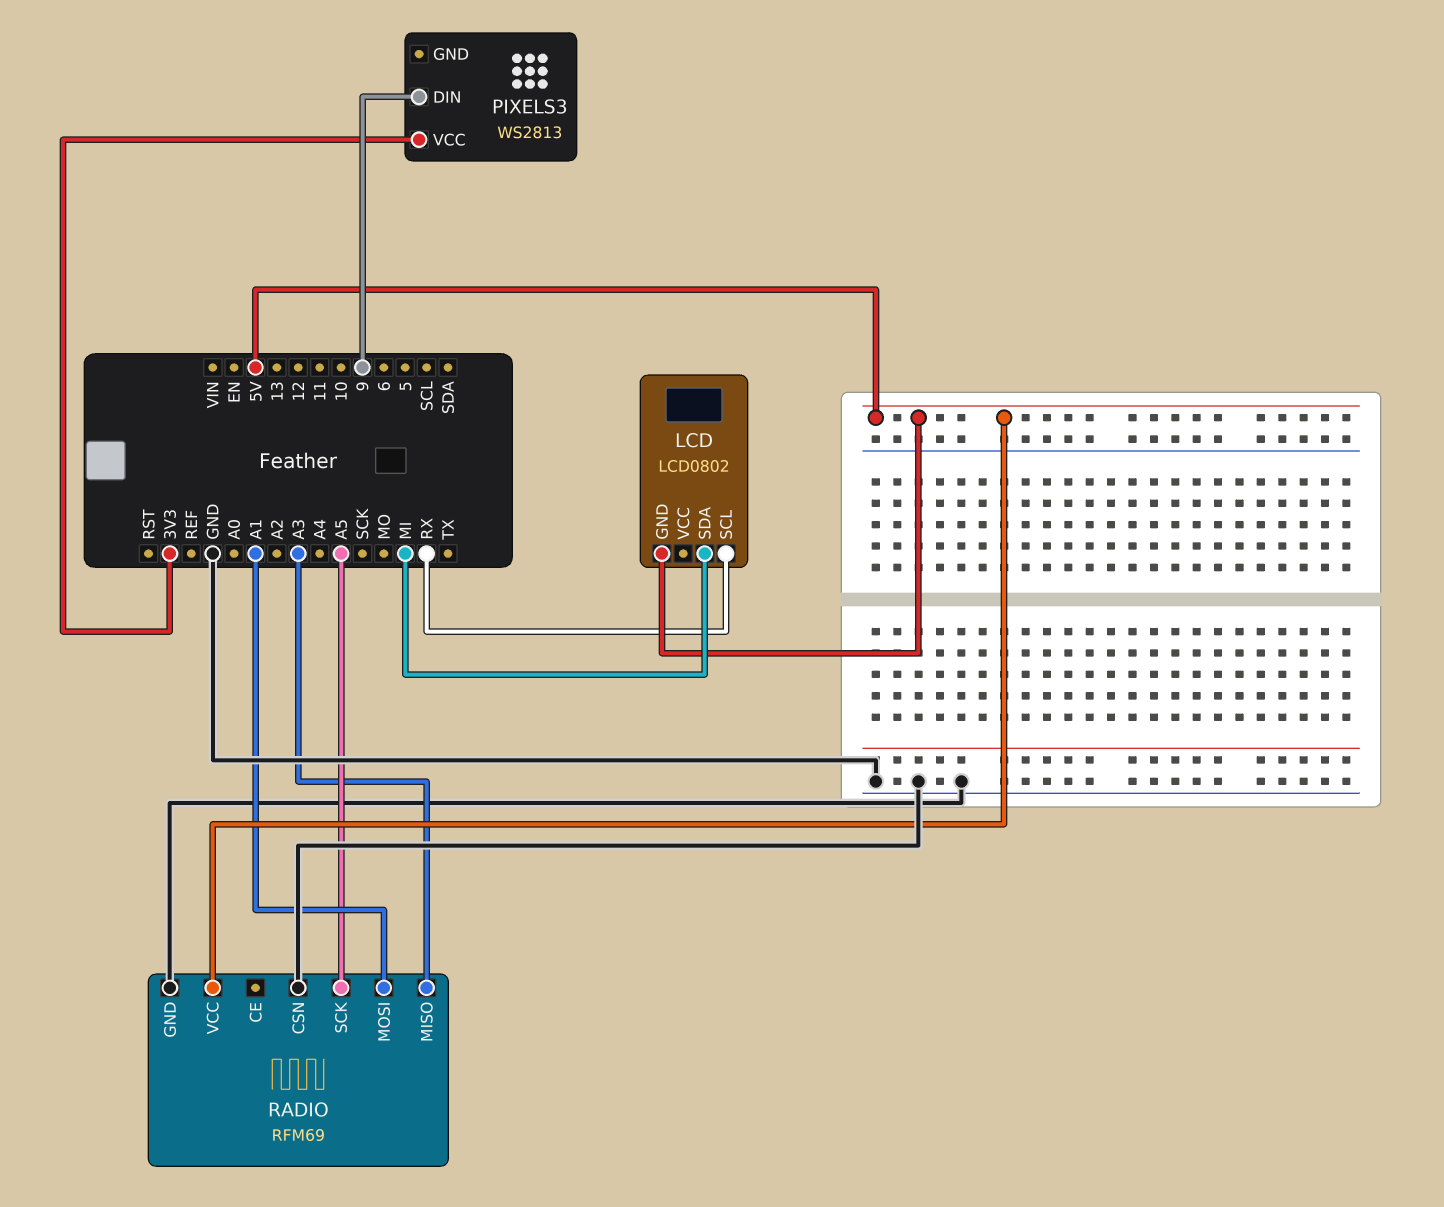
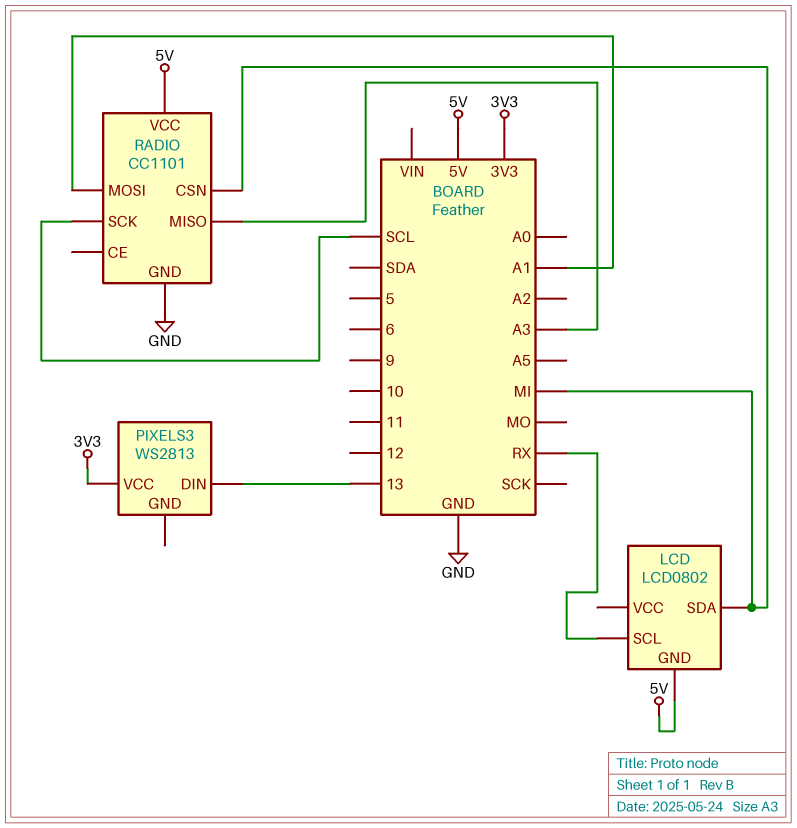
PIXELS3 pin DIN: 9 -> 13
RADIO: RFM69 -> CC1101
RADIO pin CSN: GND -> MI
RADIO pin SCK: A5 -> SCL

